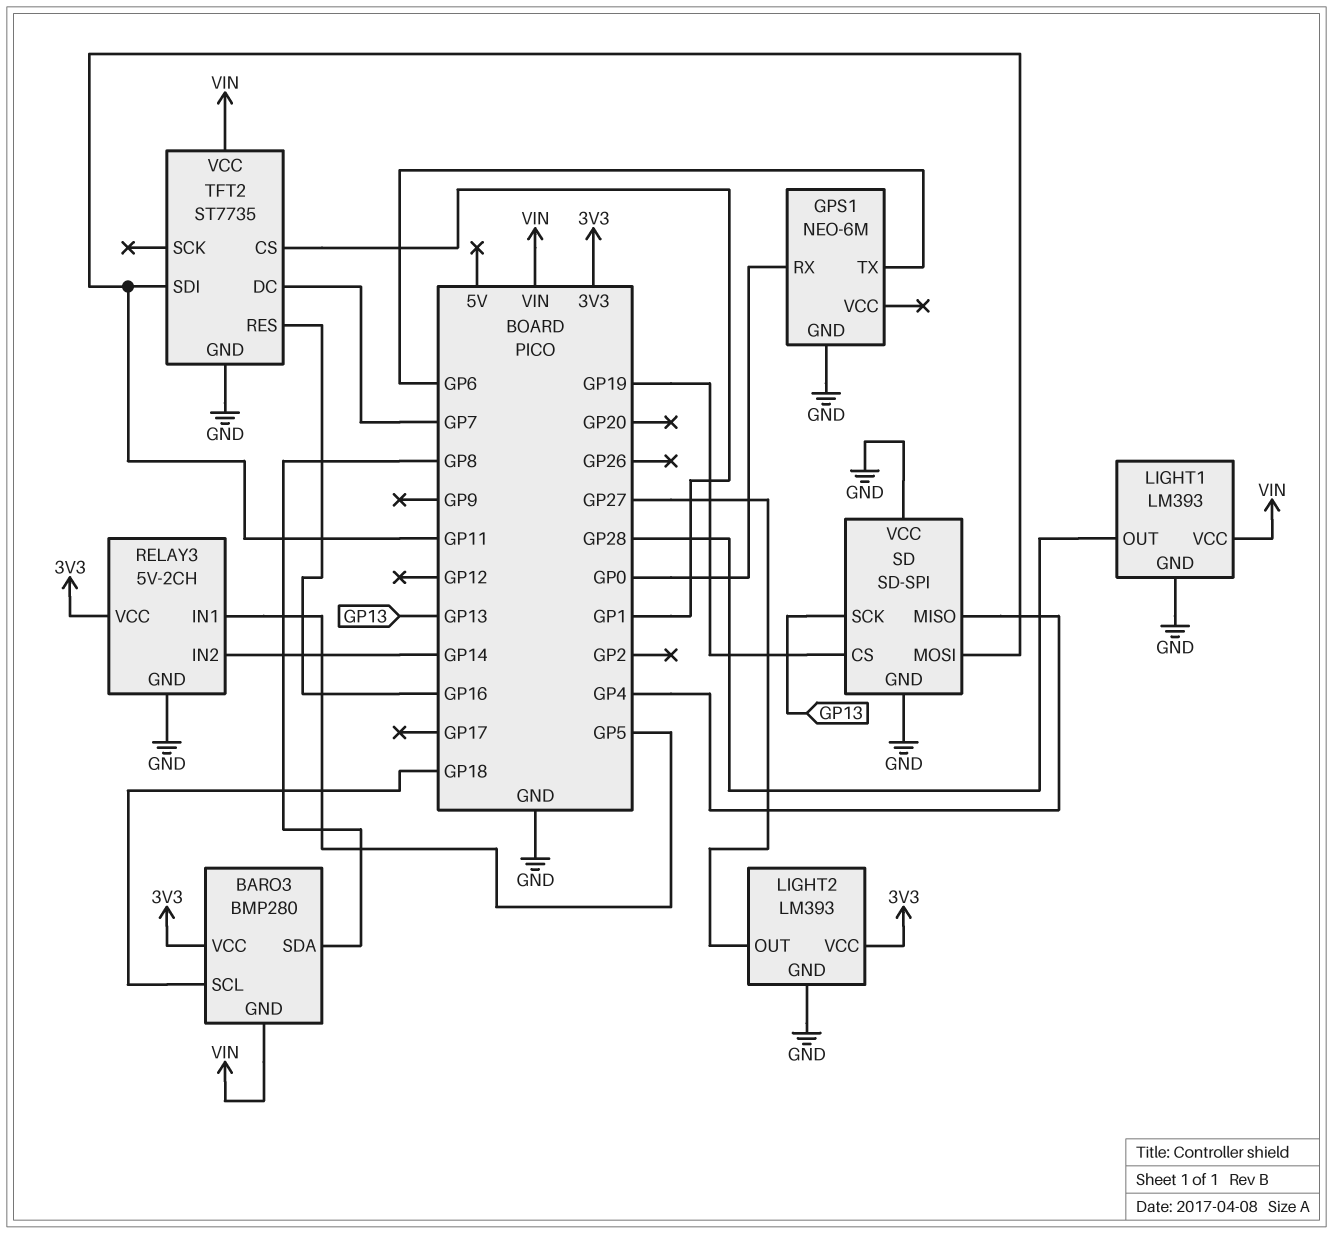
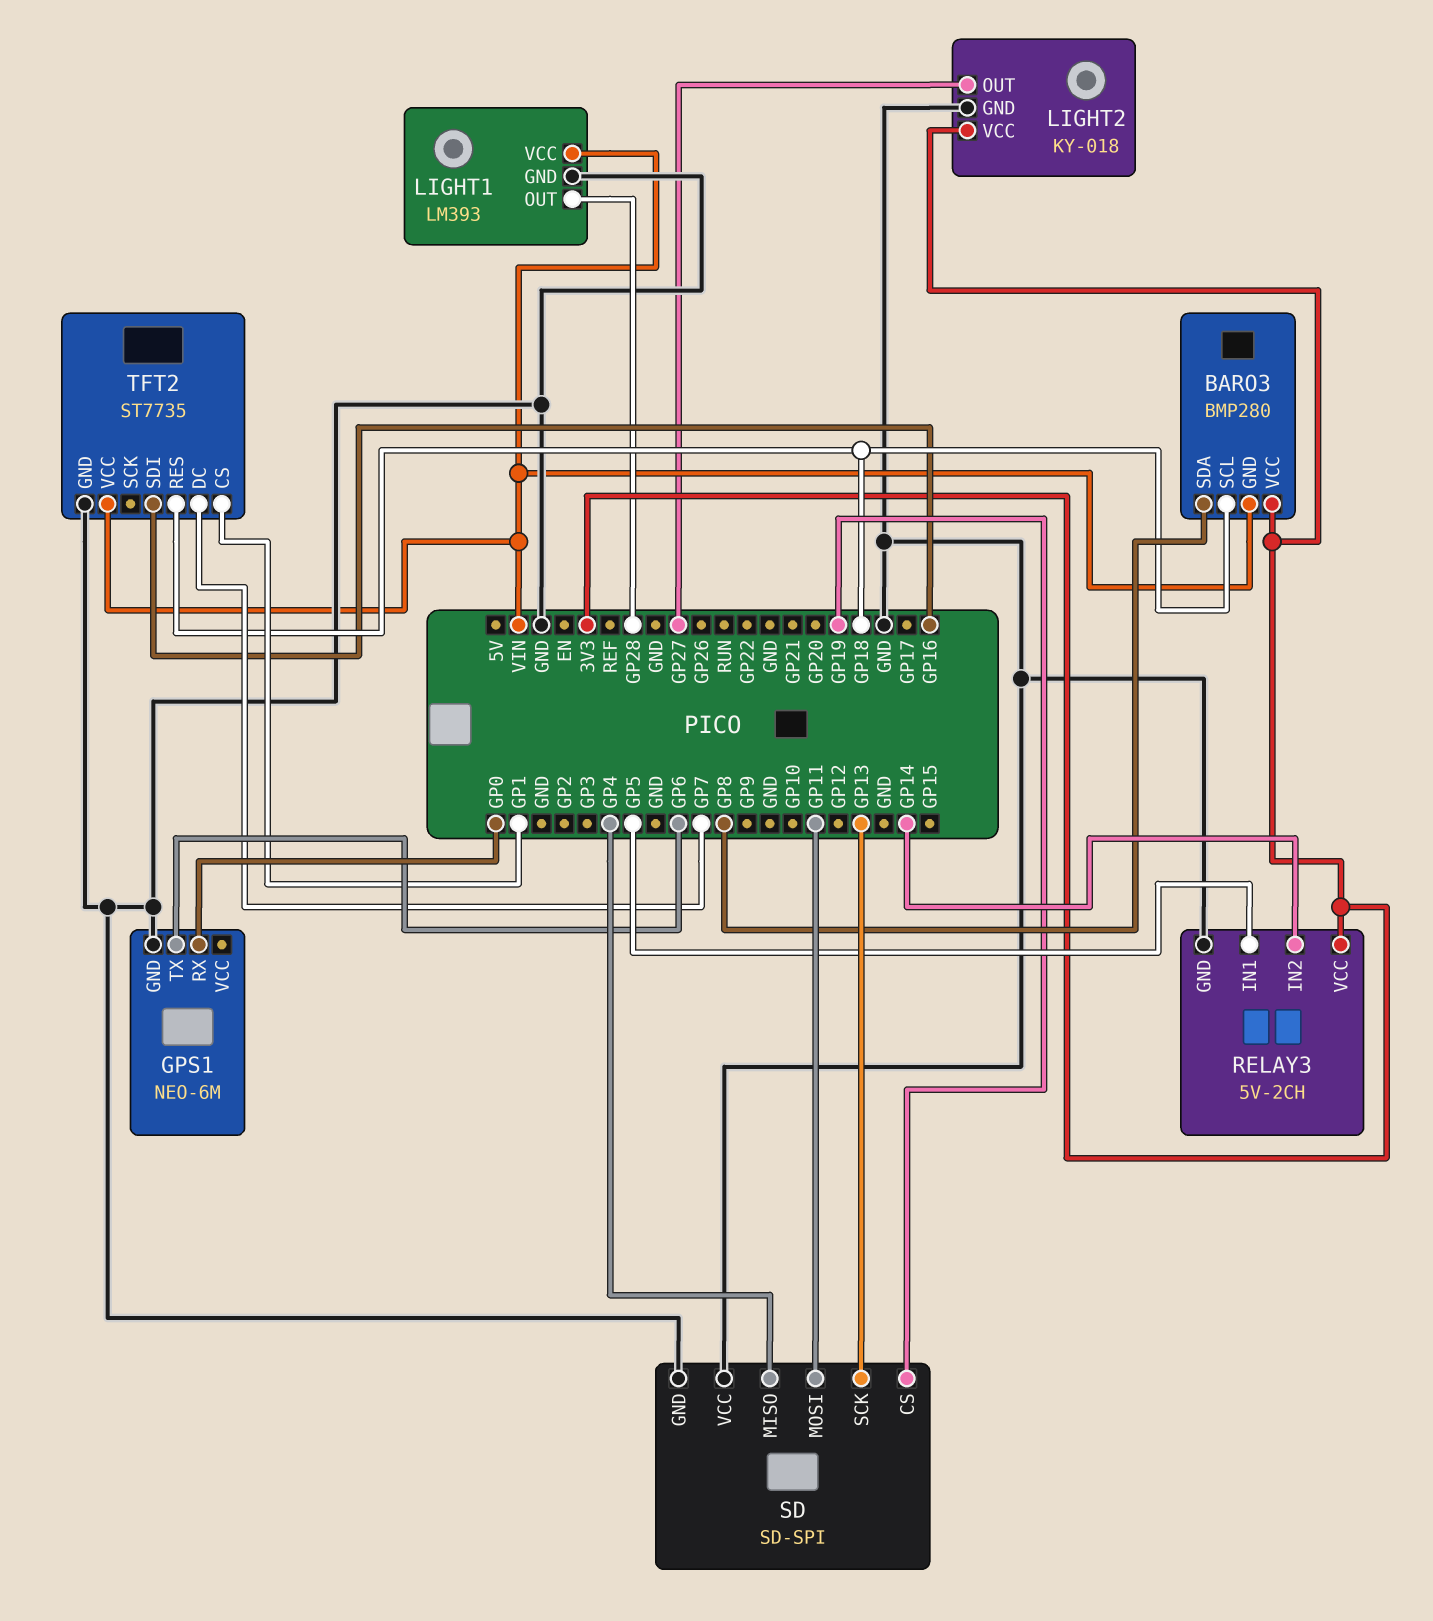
LIGHT2: LM393 -> KY-018
TFT2 pin RES: GP16 -> GP18
TFT2 pin SDI: GP11 -> GP16

